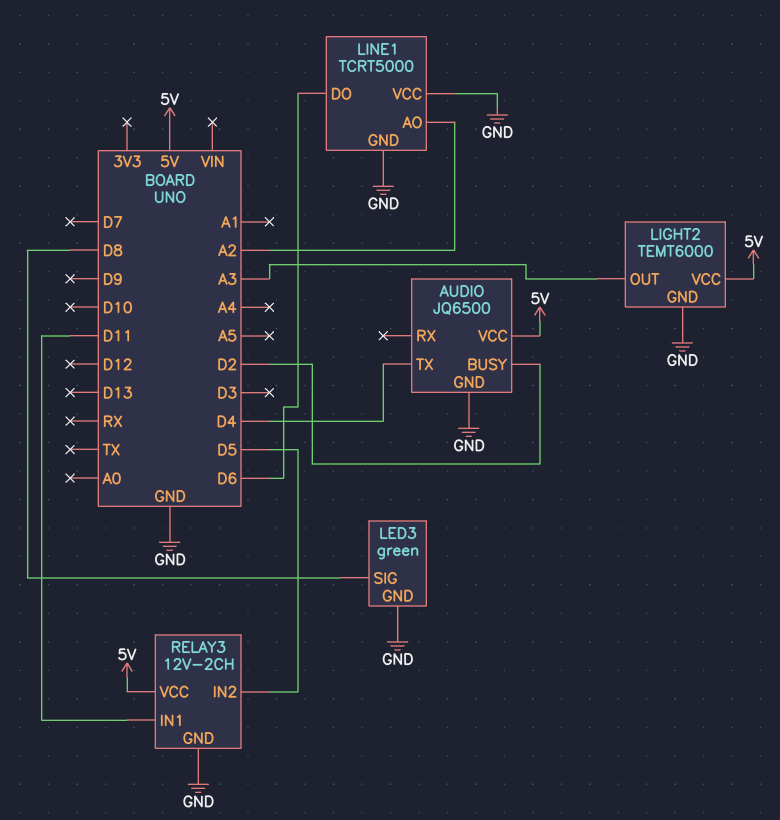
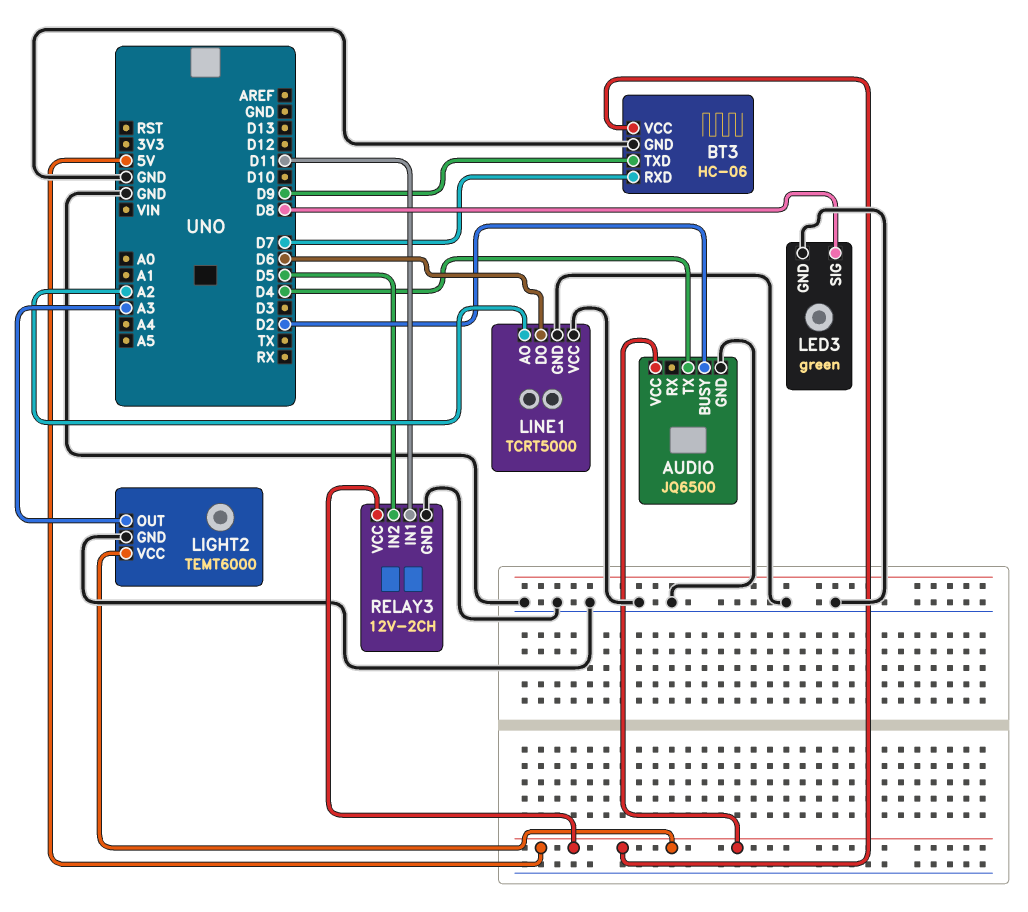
BT3: none -> HC-06
BT3 pin GND: none -> GND
BT3 pin RXD: none -> D7
BT3 pin TXD: none -> D9
BT3 pin VCC: none -> 5V

